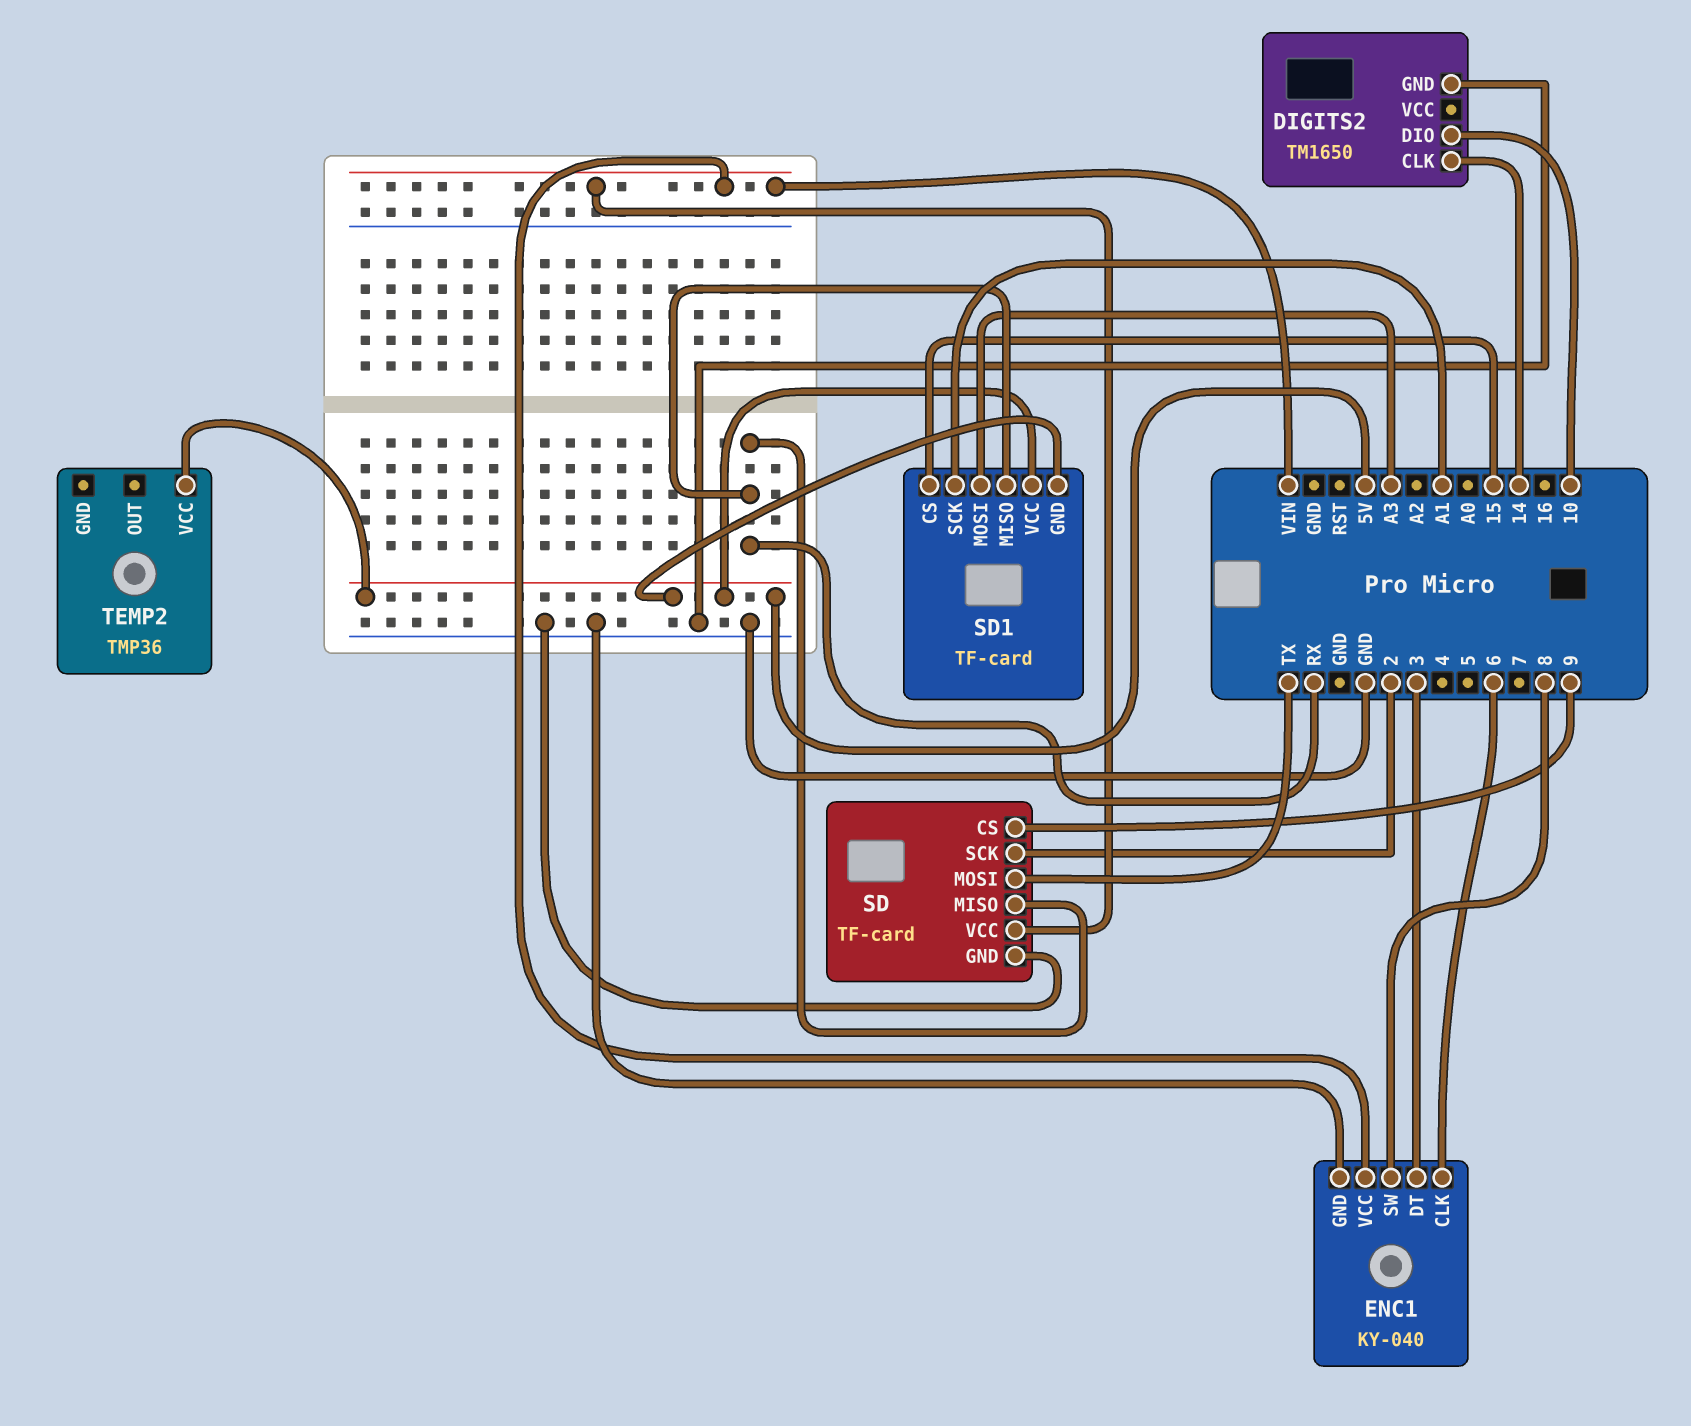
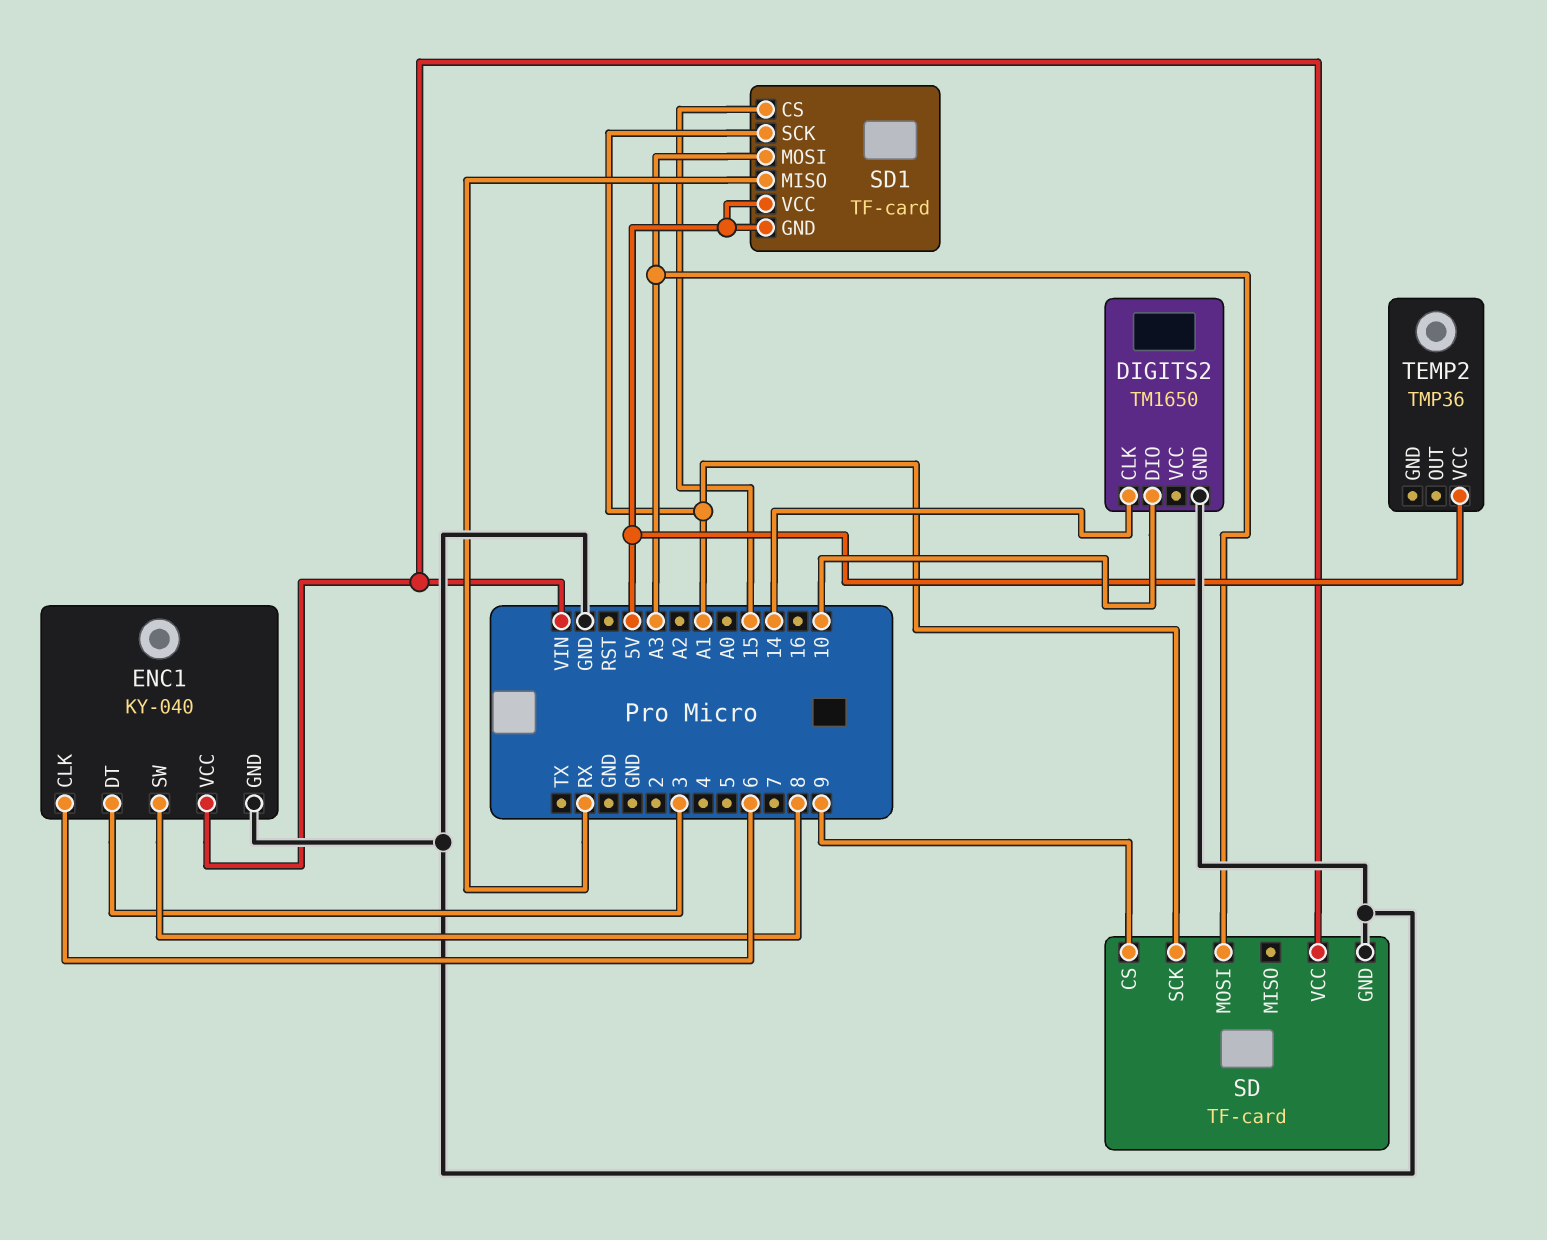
SD pin MISO: RX -> none
SD pin MOSI: TX -> A3
SD pin SCK: 2 -> A1

